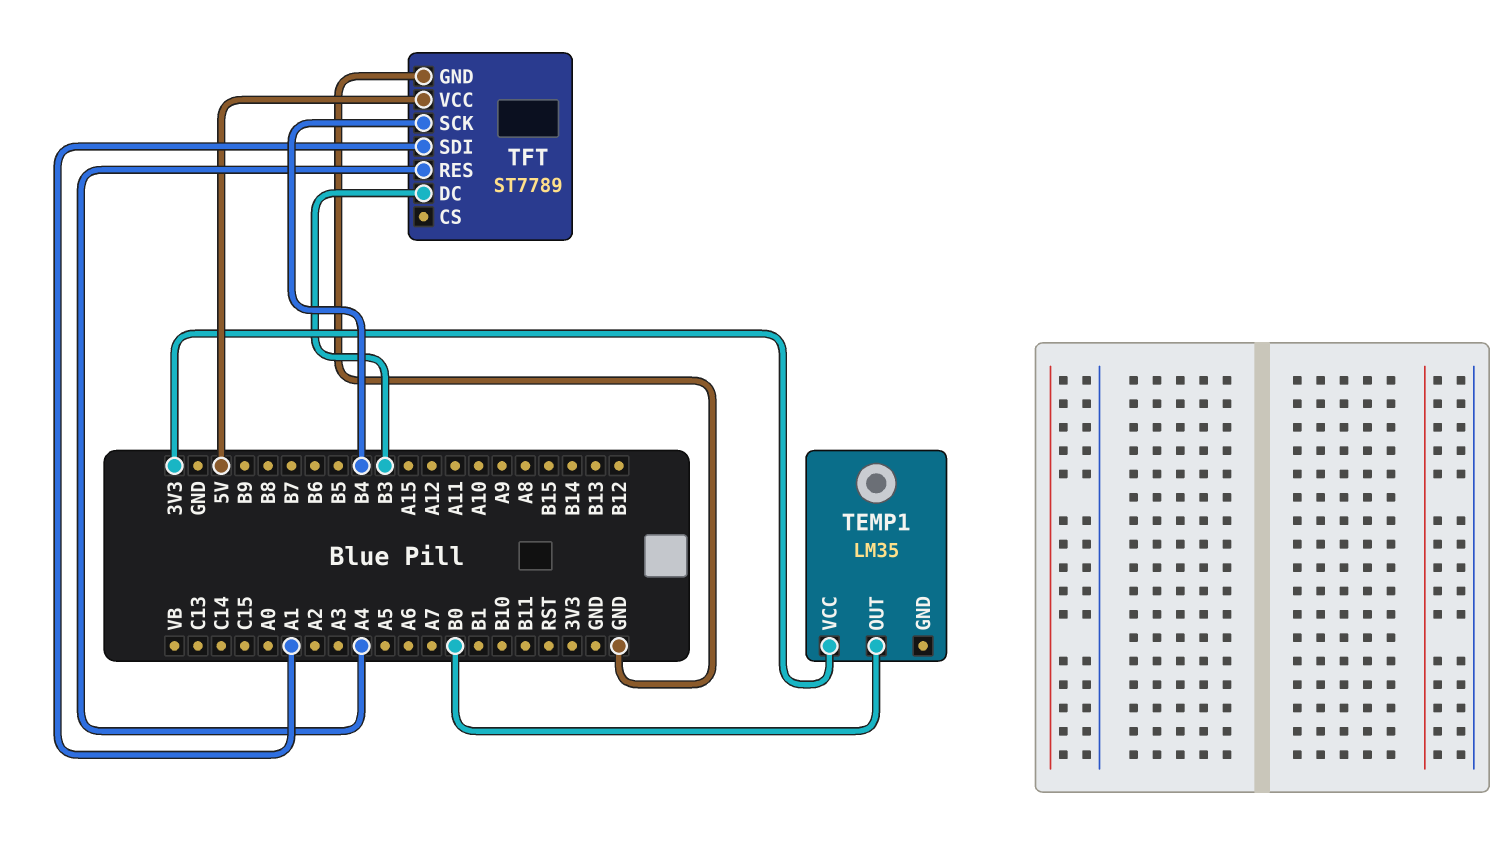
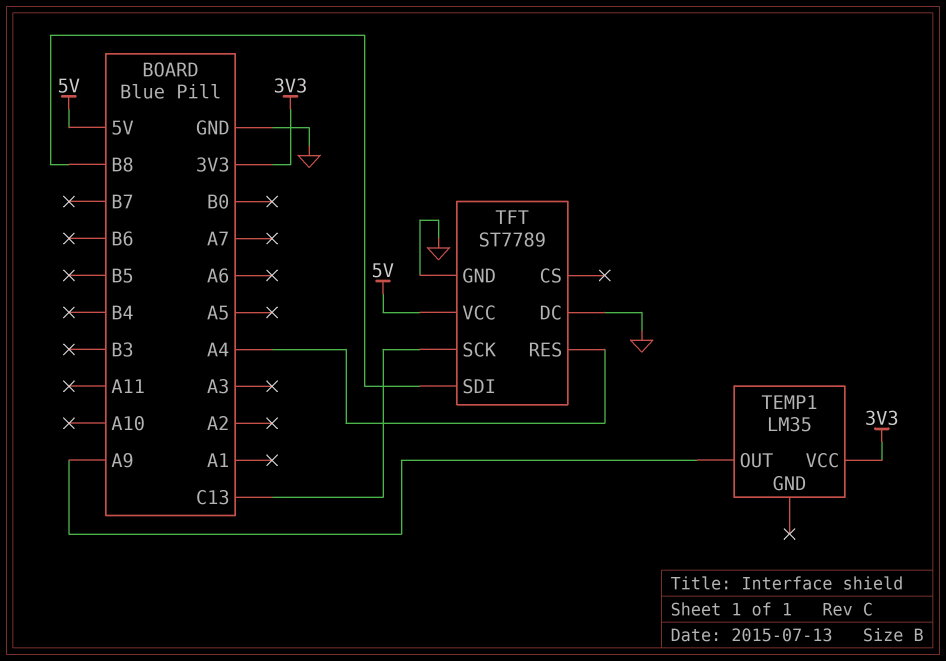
TEMP1 pin OUT: B0 -> A9
TFT pin DC: B3 -> GND
TFT pin SCK: B4 -> C13
TFT pin SDI: A1 -> B8

